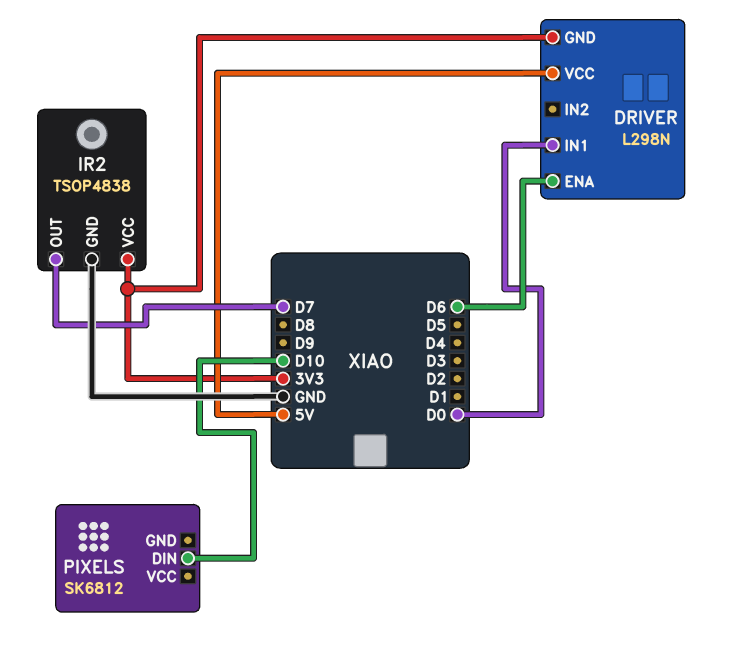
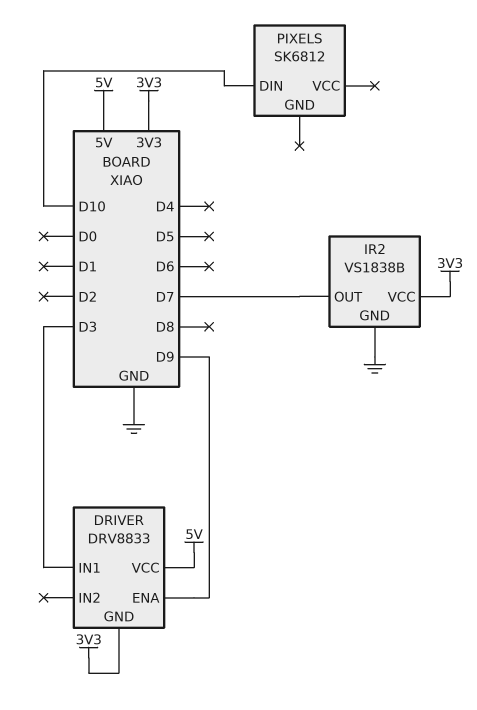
DRIVER: L298N -> DRV8833
DRIVER pin ENA: D6 -> D9
DRIVER pin IN1: D0 -> D3
IR2: TSOP4838 -> VS1838B

